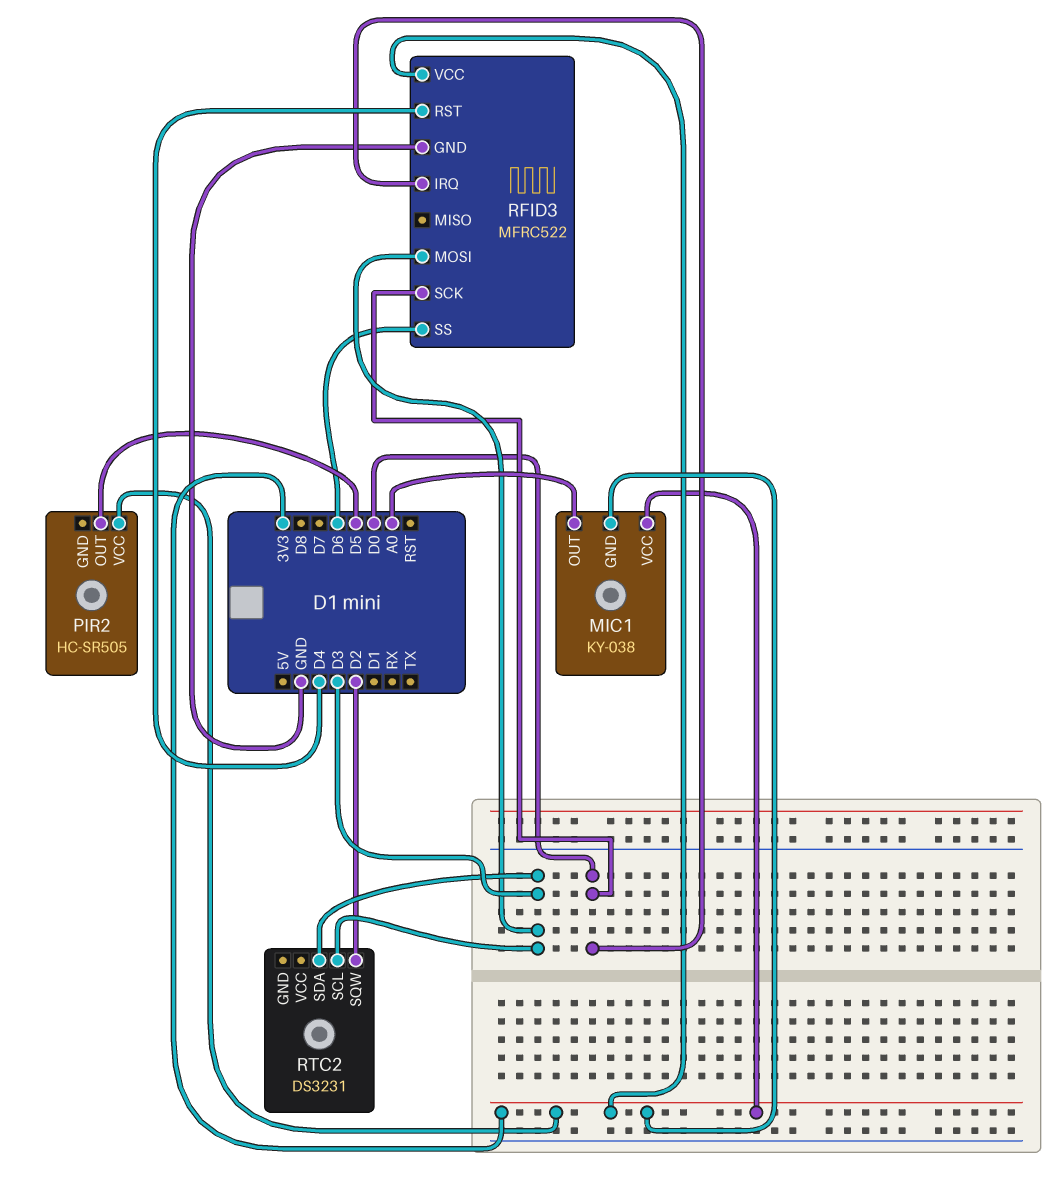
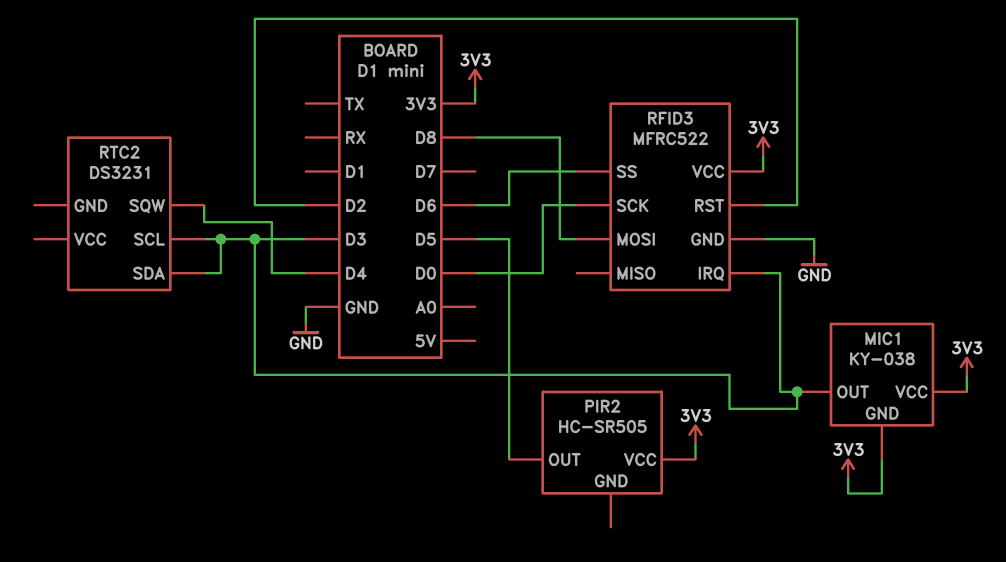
MIC1 pin OUT: A0 -> D3
RFID3 pin IRQ: D0 -> D3
RFID3 pin MOSI: D3 -> D8
RFID3 pin RST: D4 -> D2
RTC2 pin SQW: D2 -> D4

